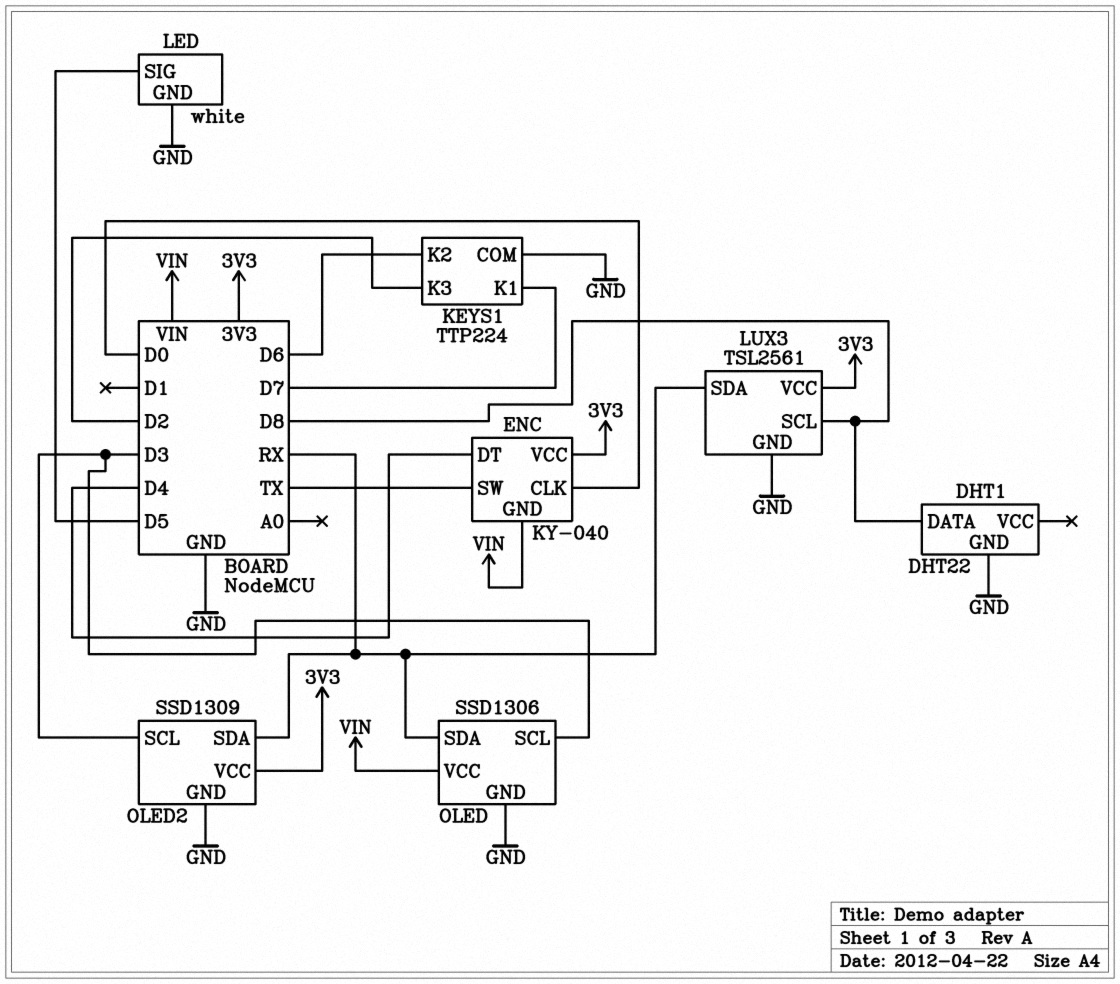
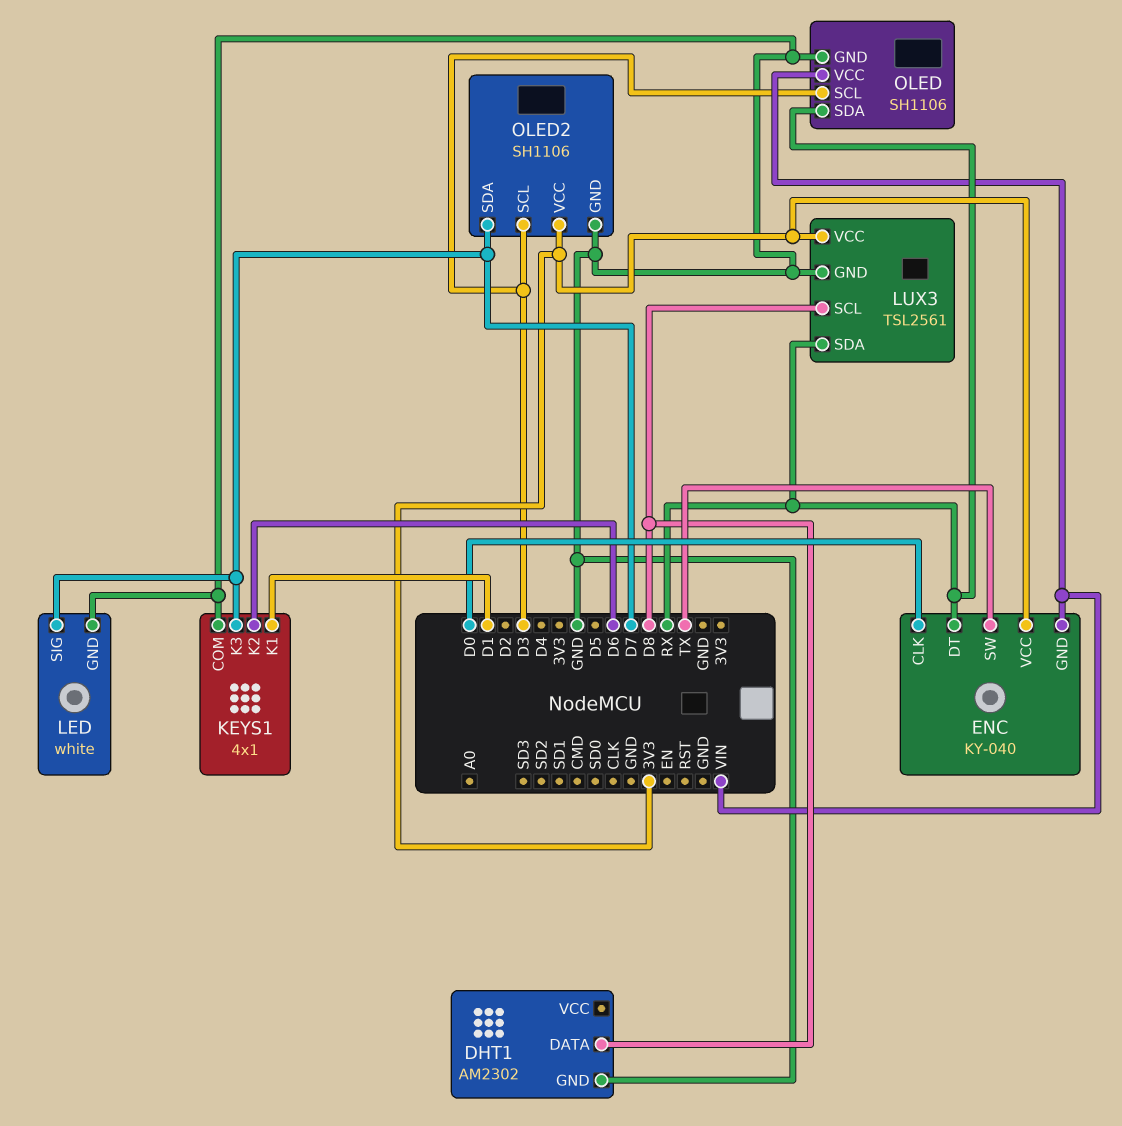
DHT1: DHT22 -> AM2302
ENC pin DT: D4 -> RX
KEYS1: TTP224 -> 4x1
KEYS1 pin K1: D7 -> D1
KEYS1 pin K3: D2 -> D7
LED pin SIG: D5 -> D7
OLED: SSD1306 -> SH1106
OLED2: SSD1309 -> SH1106
OLED2 pin SDA: RX -> D7

